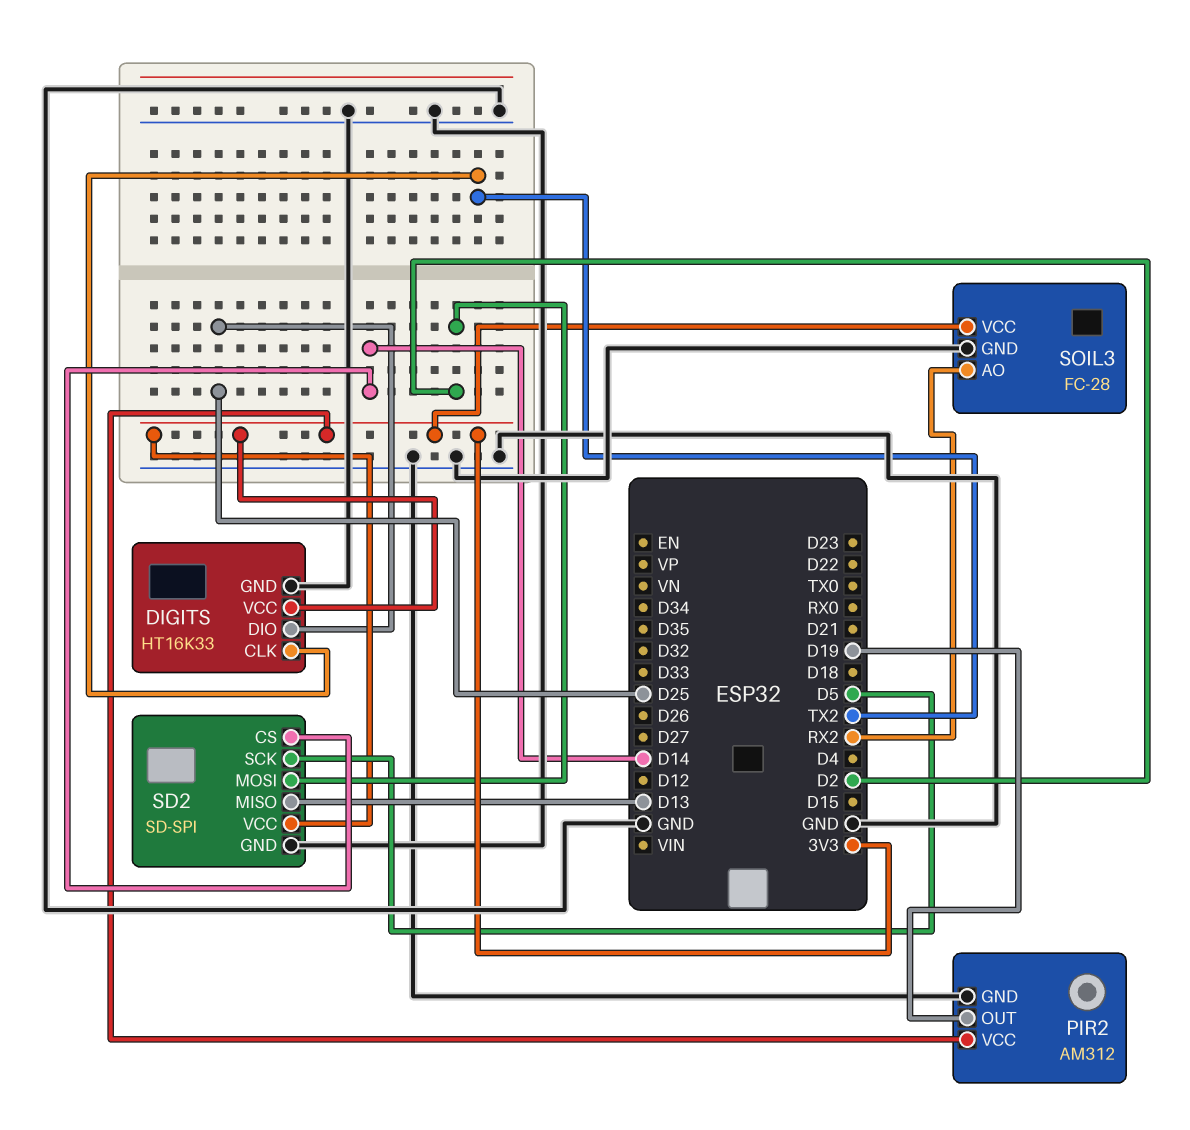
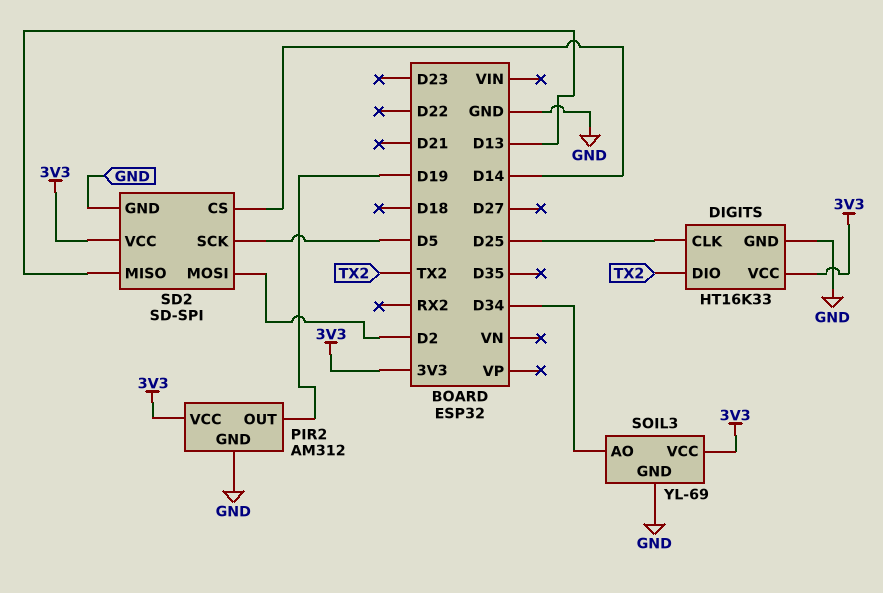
DIGITS pin CLK: TX2 -> D25
DIGITS pin DIO: D25 -> TX2
SOIL3: FC-28 -> YL-69
SOIL3 pin AO: RX2 -> D34

